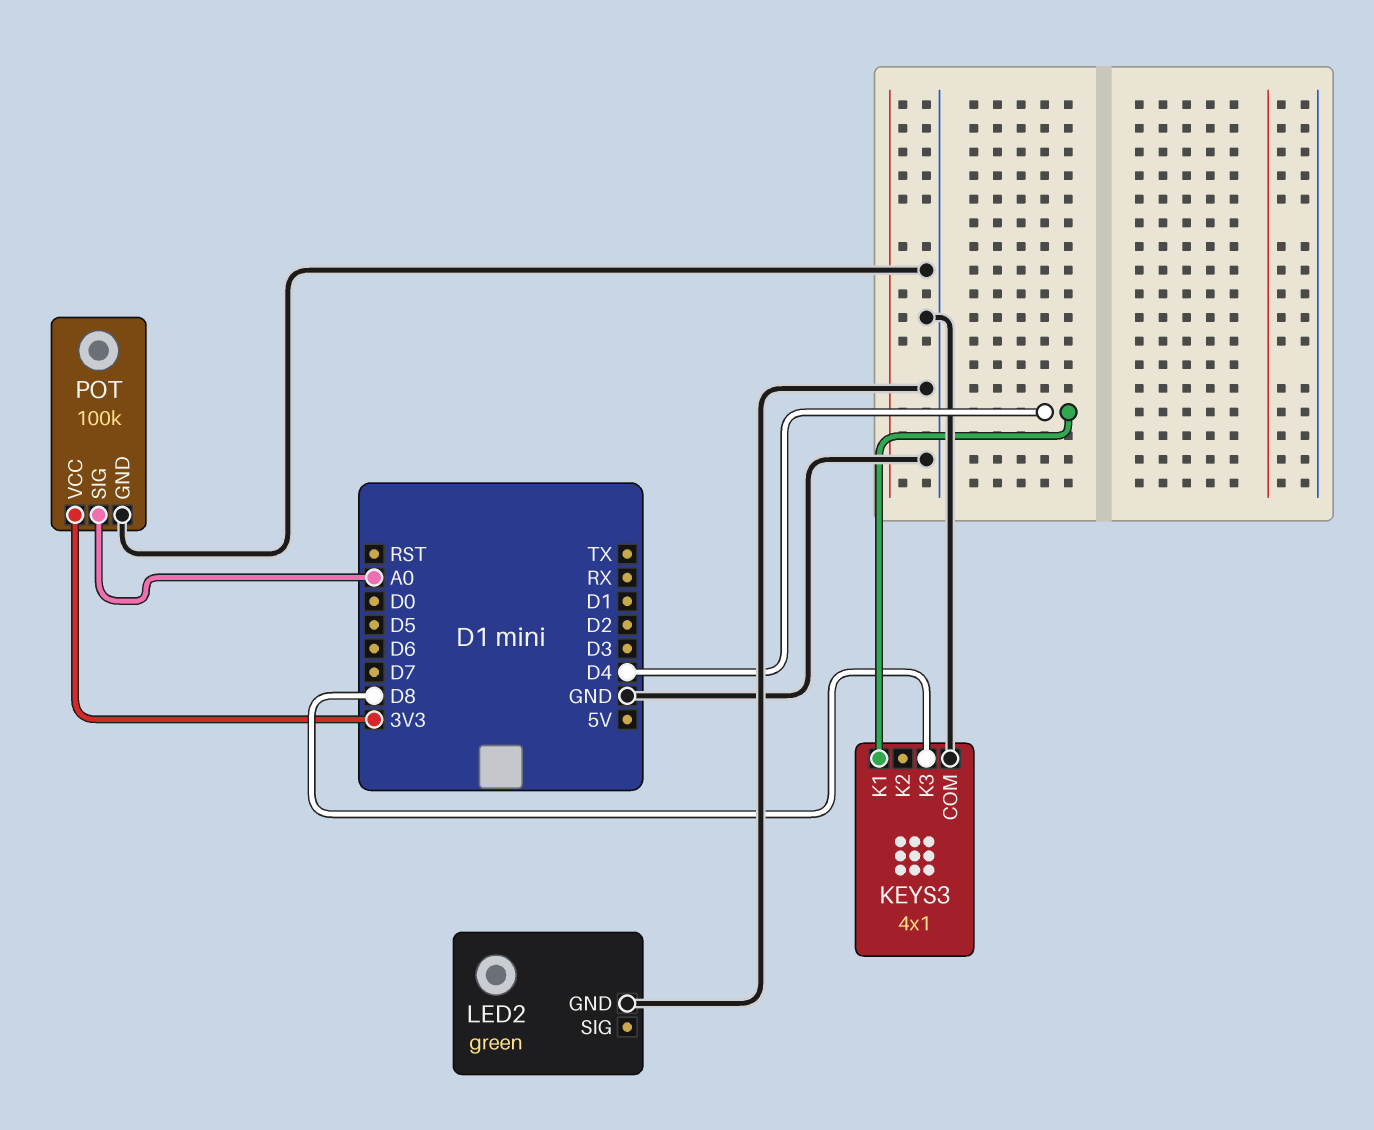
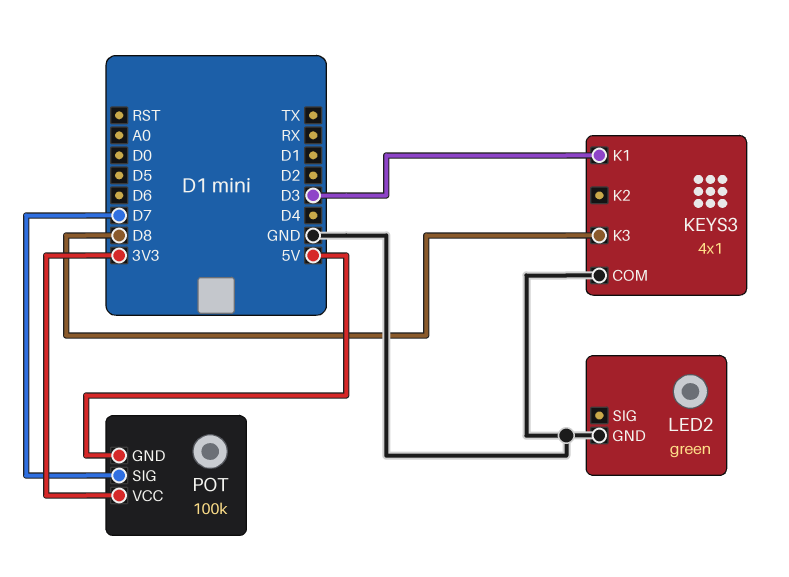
KEYS3 pin K1: D4 -> D3
POT pin GND: GND -> 5V
POT pin SIG: A0 -> D7

